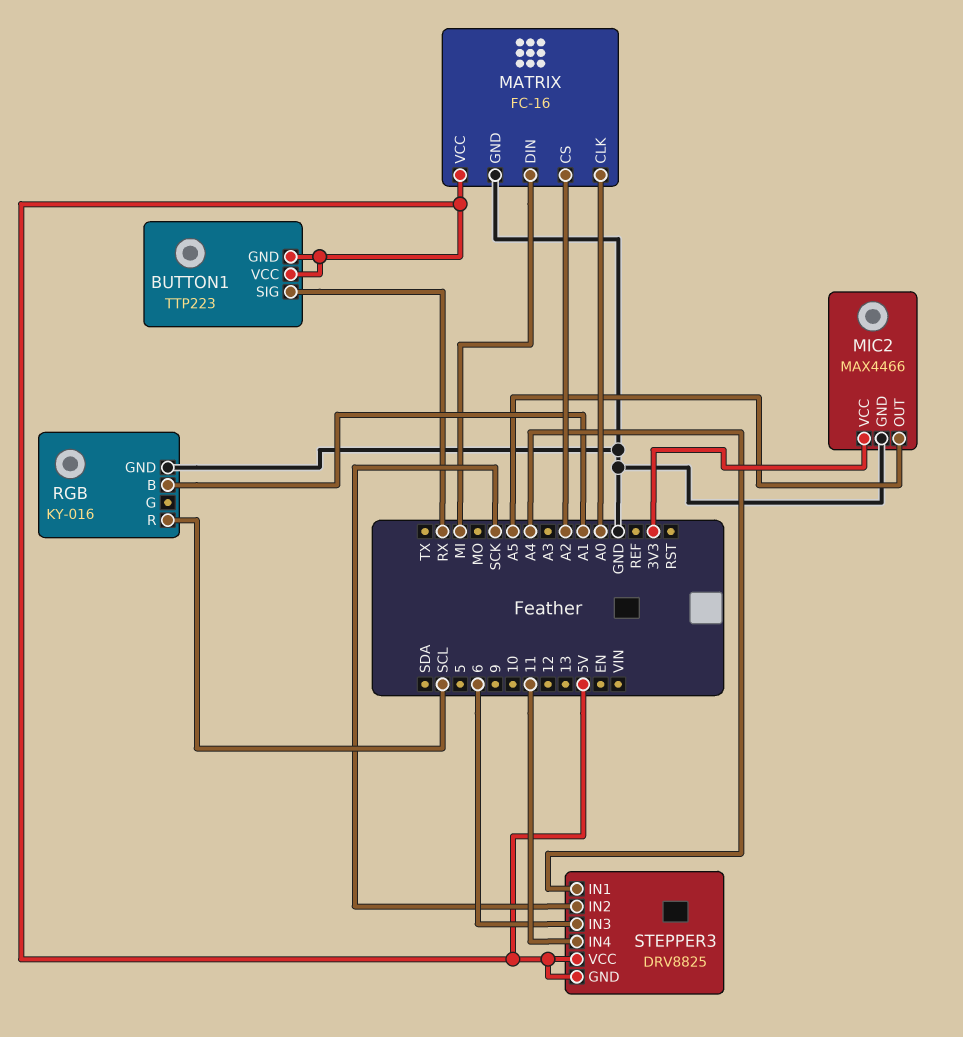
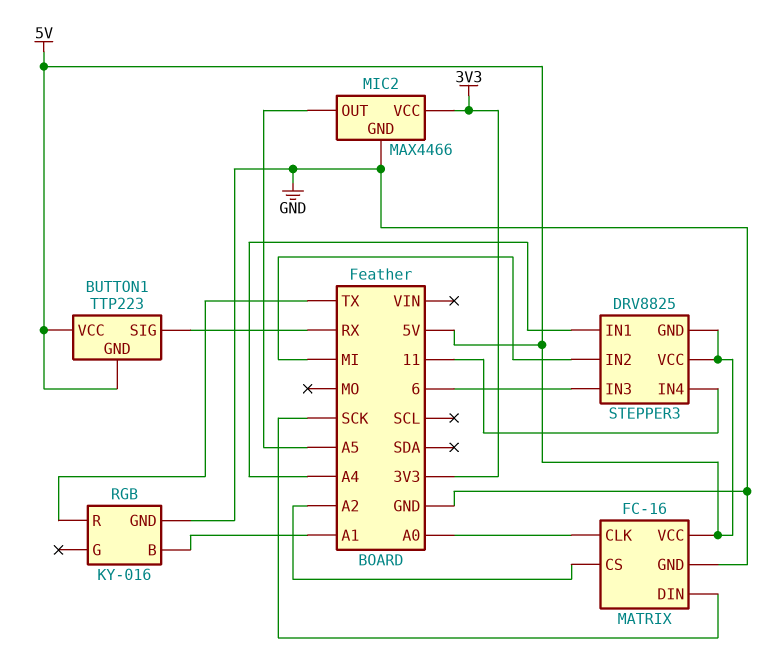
MATRIX pin DIN: MI -> SCK
RGB pin R: SCL -> TX
STEPPER3 pin IN2: SCK -> MI

